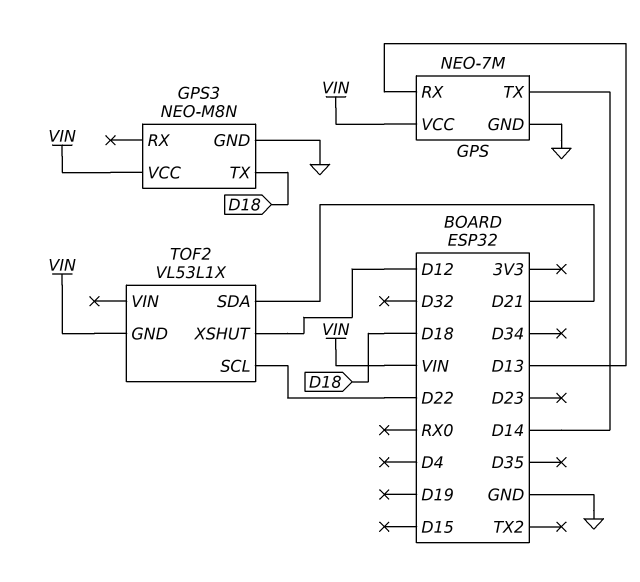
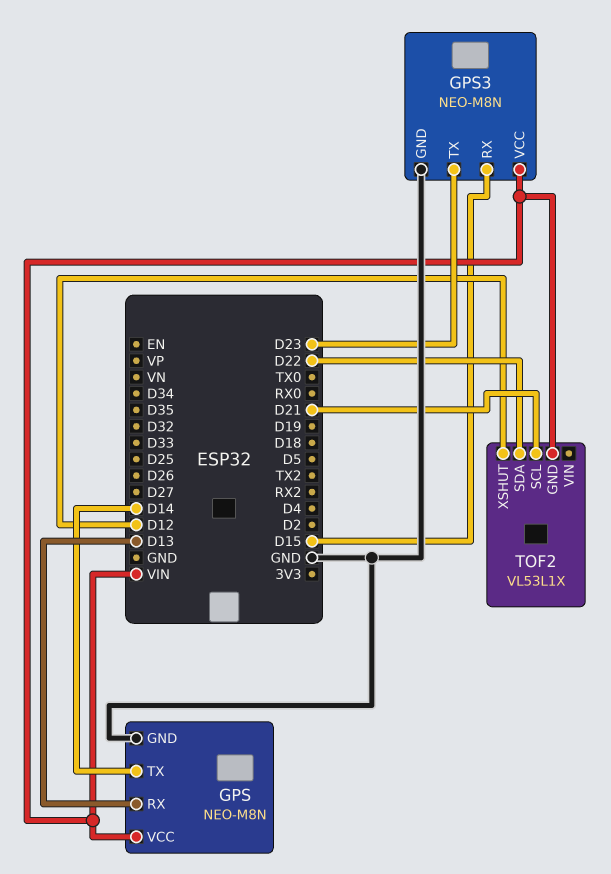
GPS: NEO-7M -> NEO-M8N
GPS3 pin RX: none -> D15
GPS3 pin TX: D18 -> D23
TOF2 pin SCL: D22 -> D21
TOF2 pin SDA: D21 -> D22

